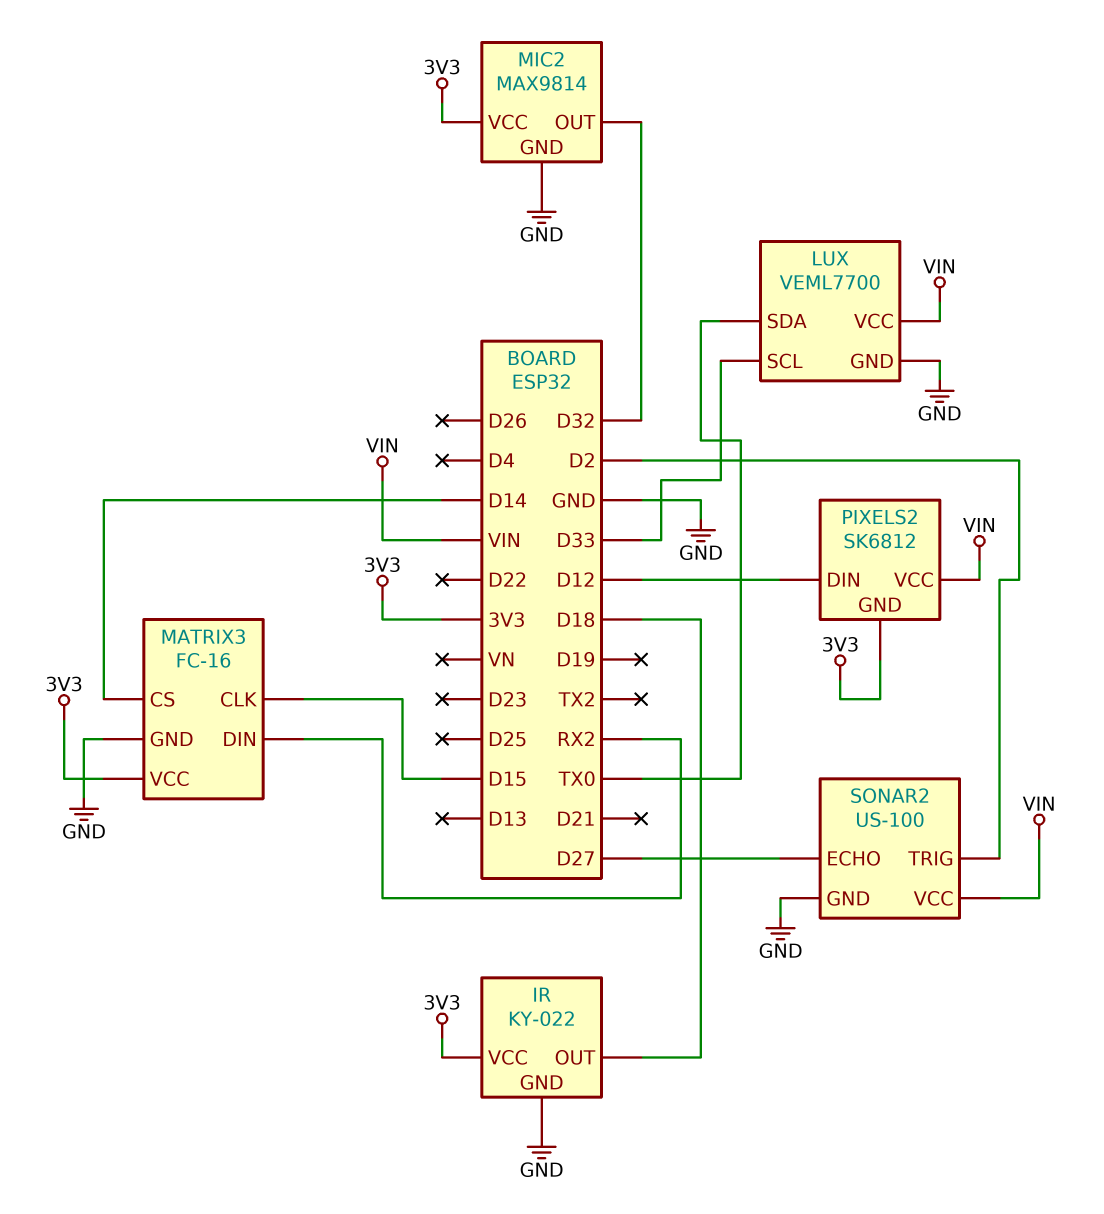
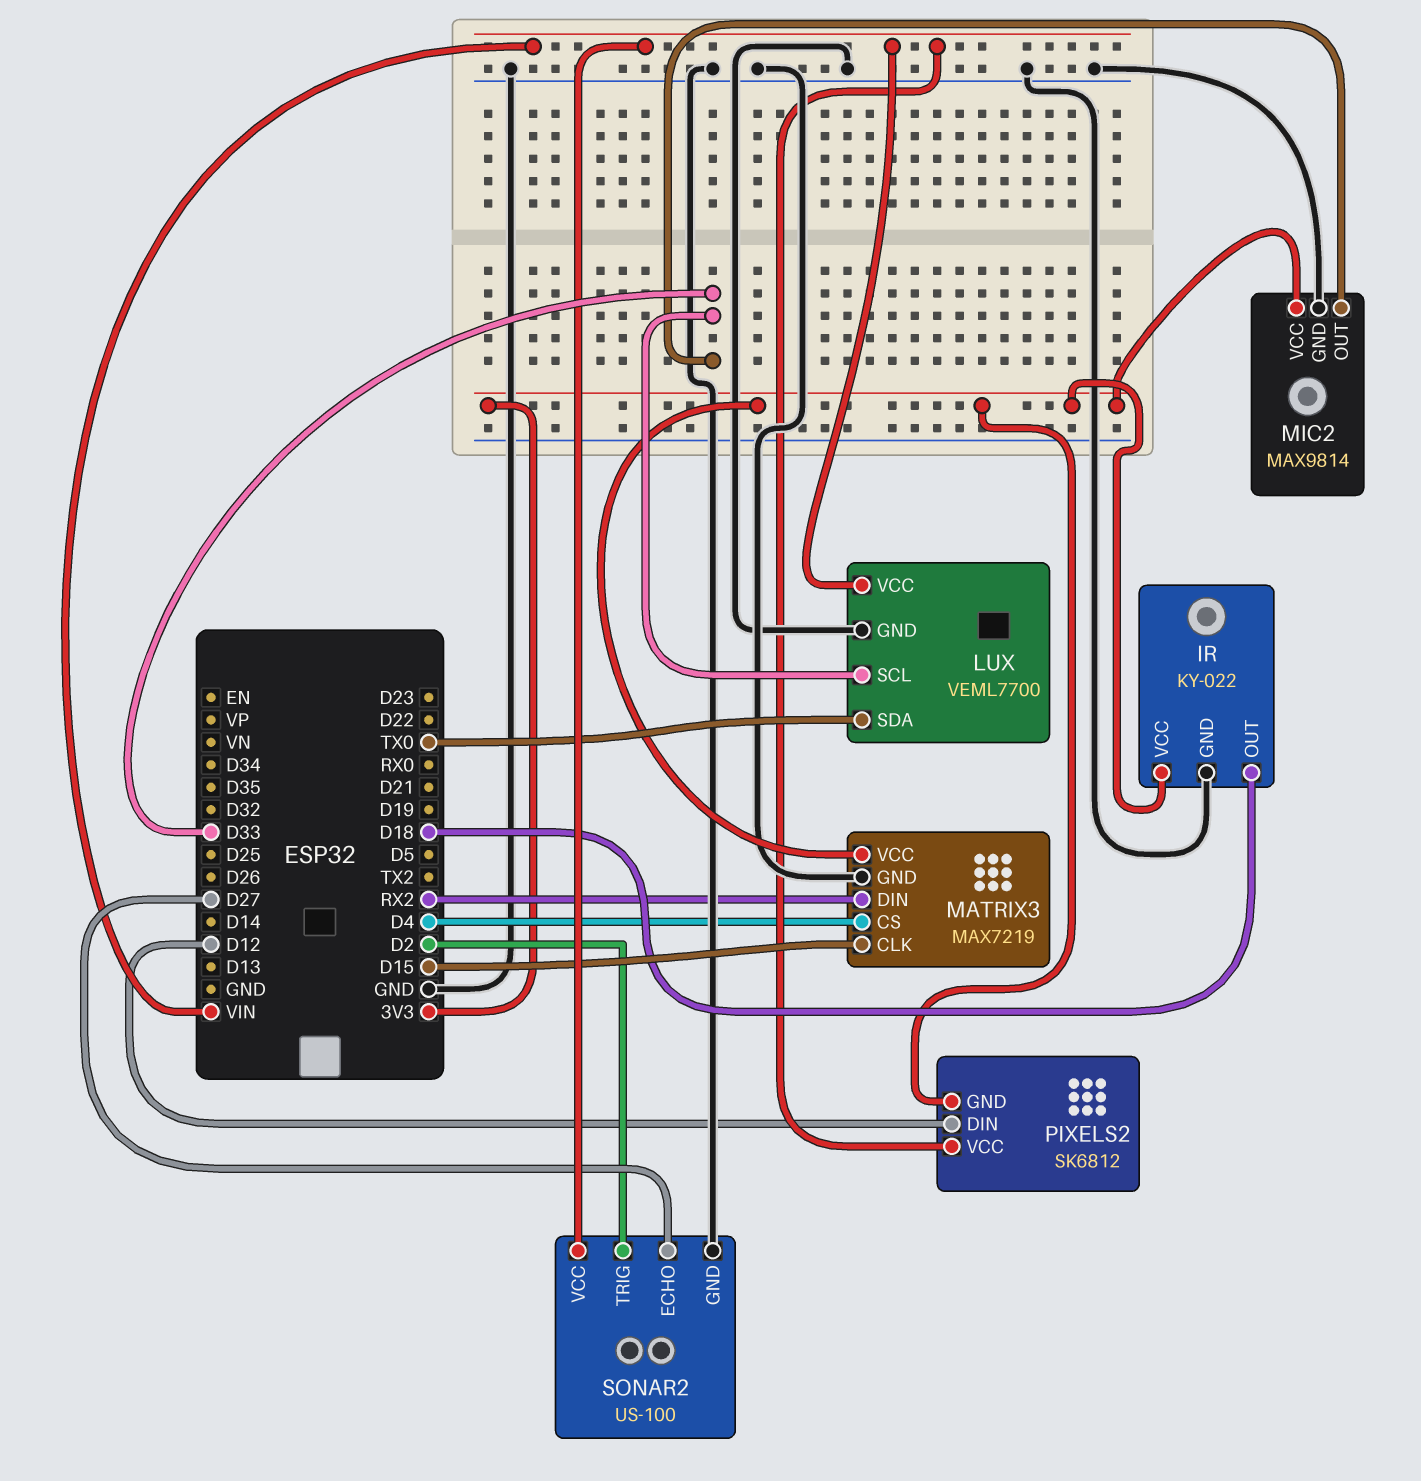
MATRIX3: FC-16 -> MAX7219
MATRIX3 pin CS: D14 -> D4
MIC2 pin OUT: D32 -> D33

